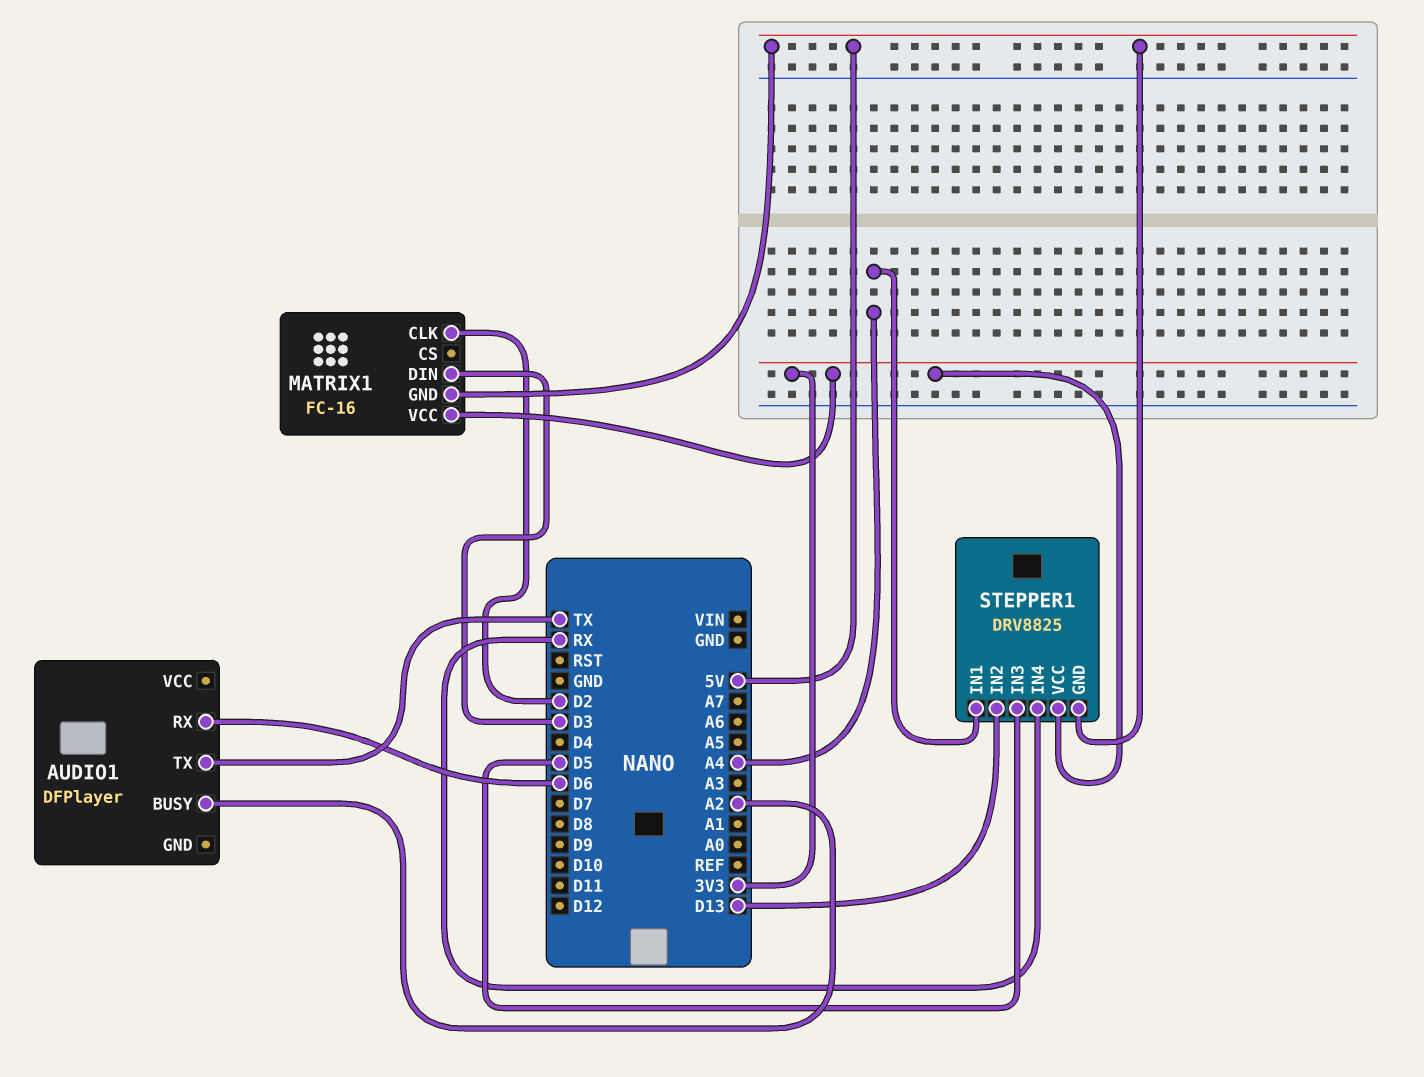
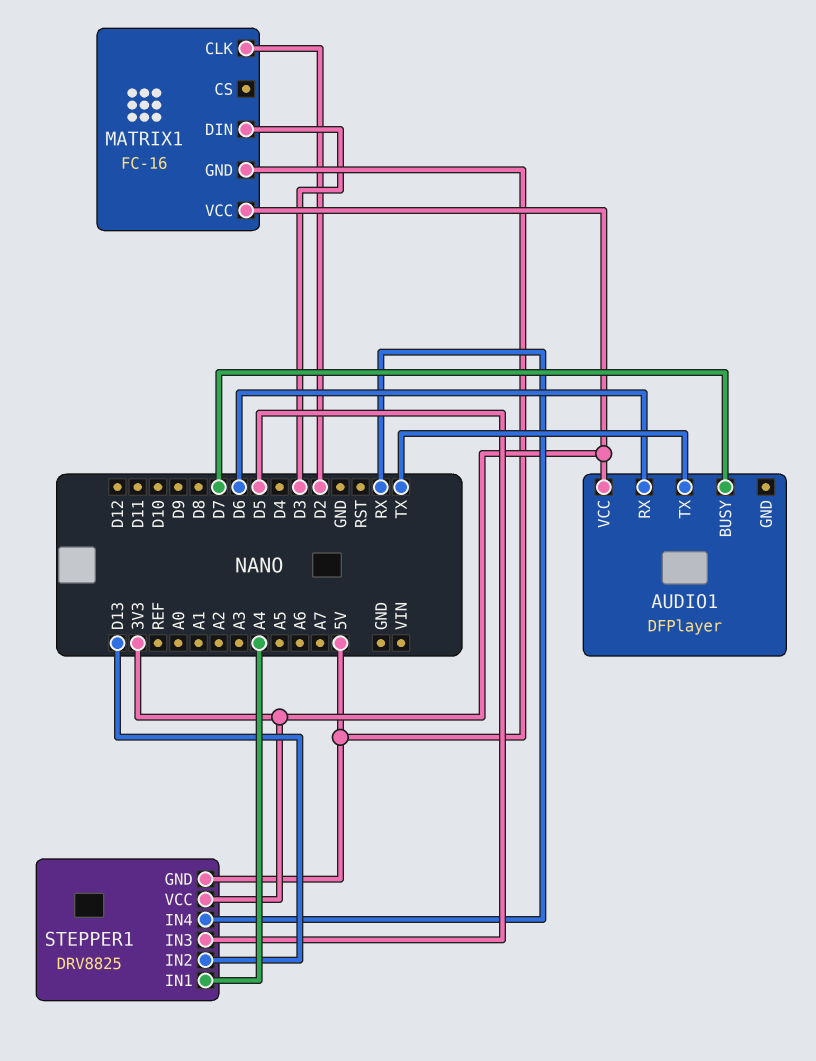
AUDIO1 pin BUSY: A2 -> D7
AUDIO1 pin VCC: none -> 3V3

